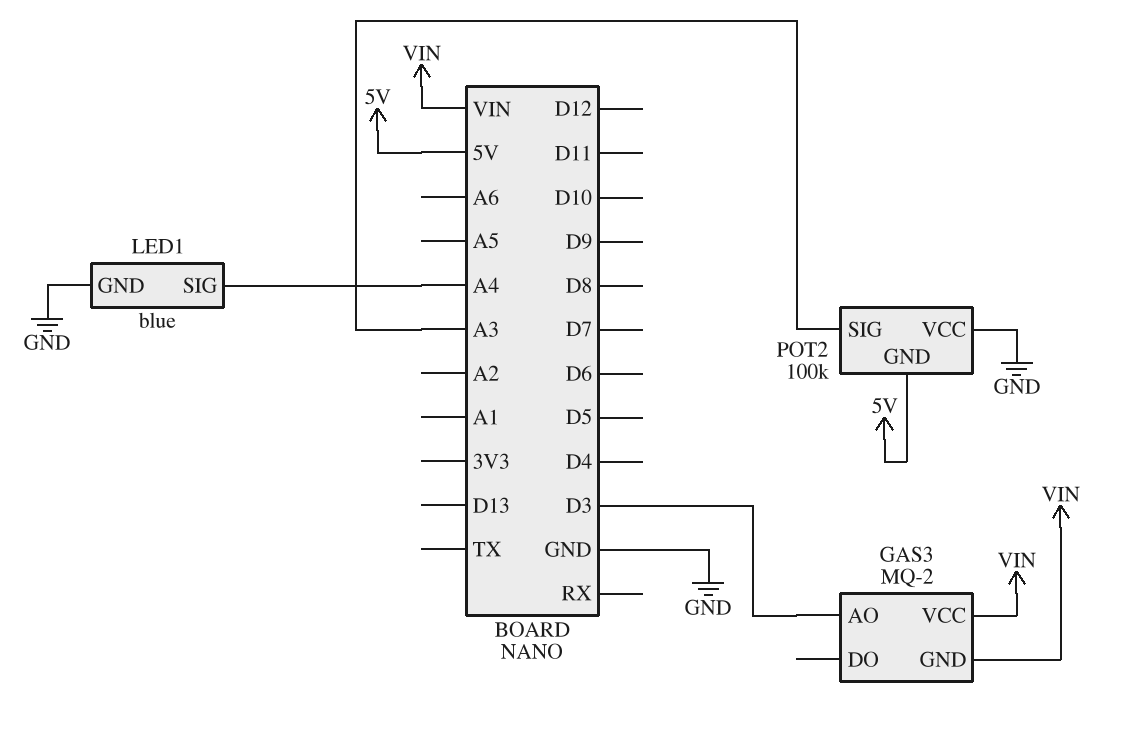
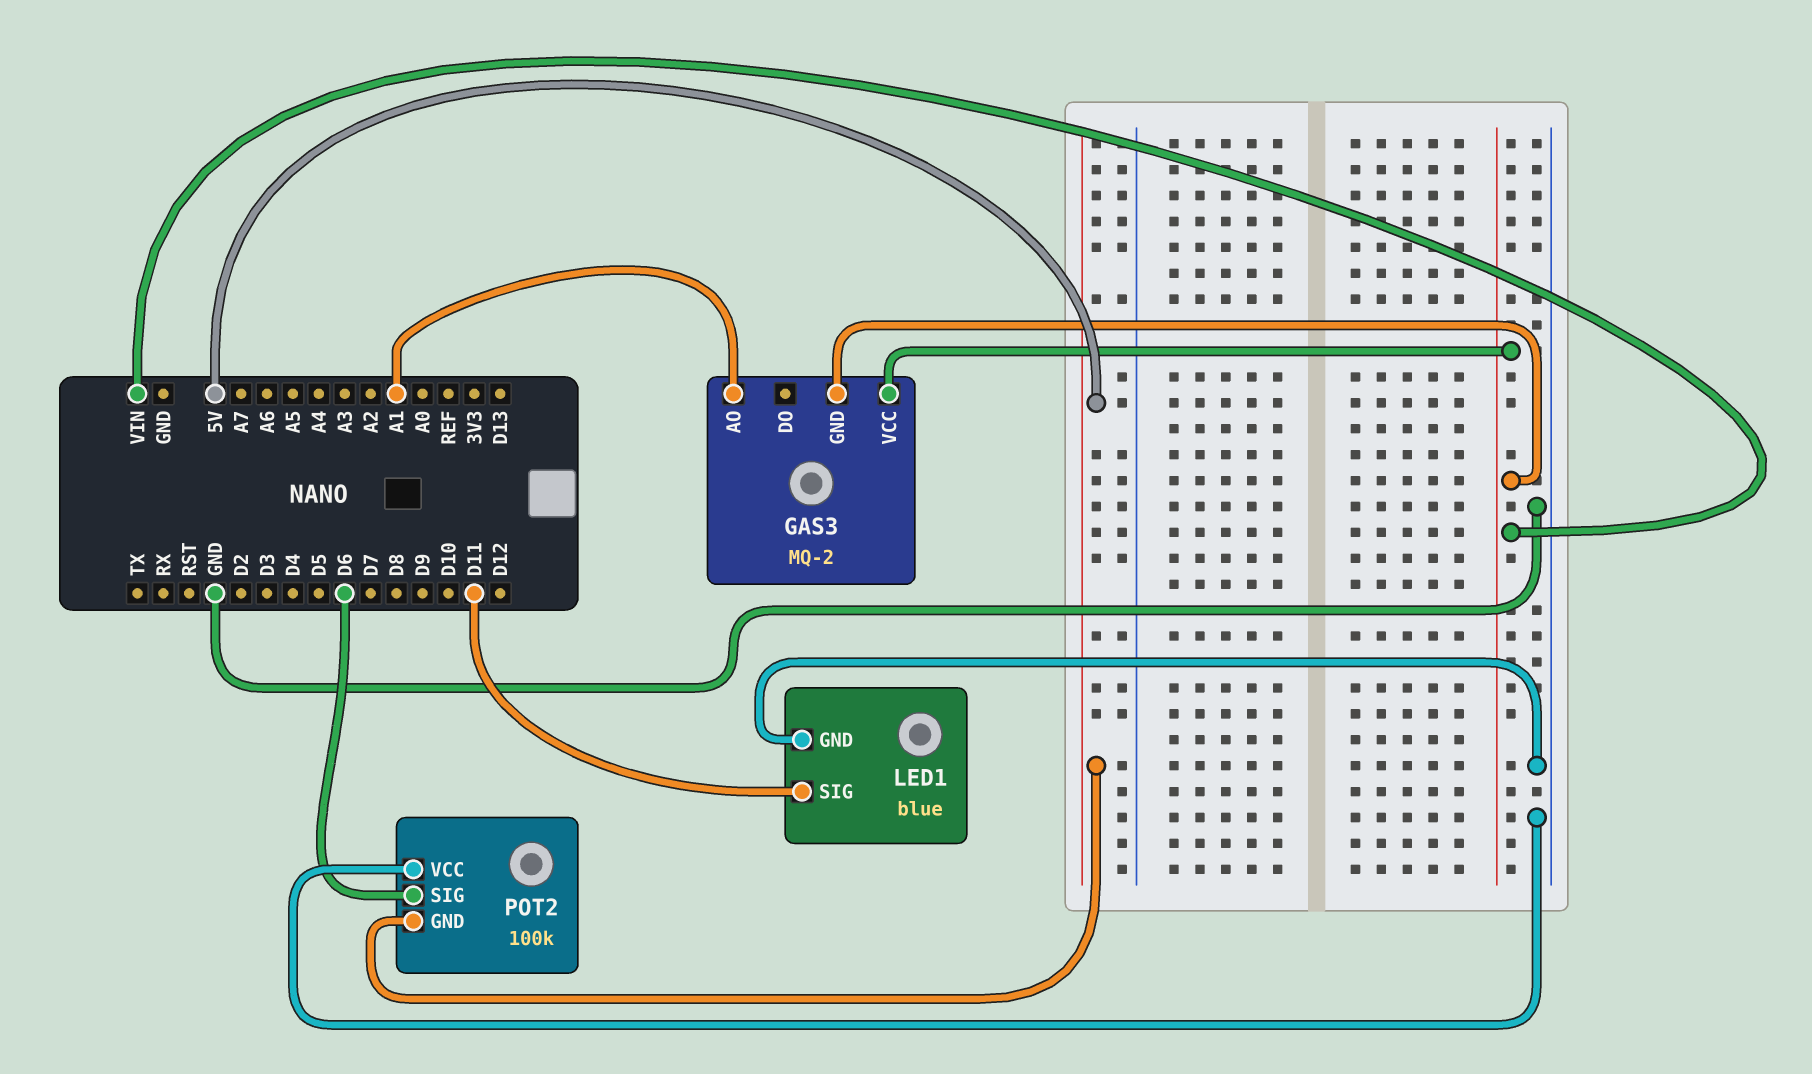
GAS3 pin AO: D3 -> A1
LED1 pin SIG: A4 -> D11
POT2 pin SIG: A3 -> D6

